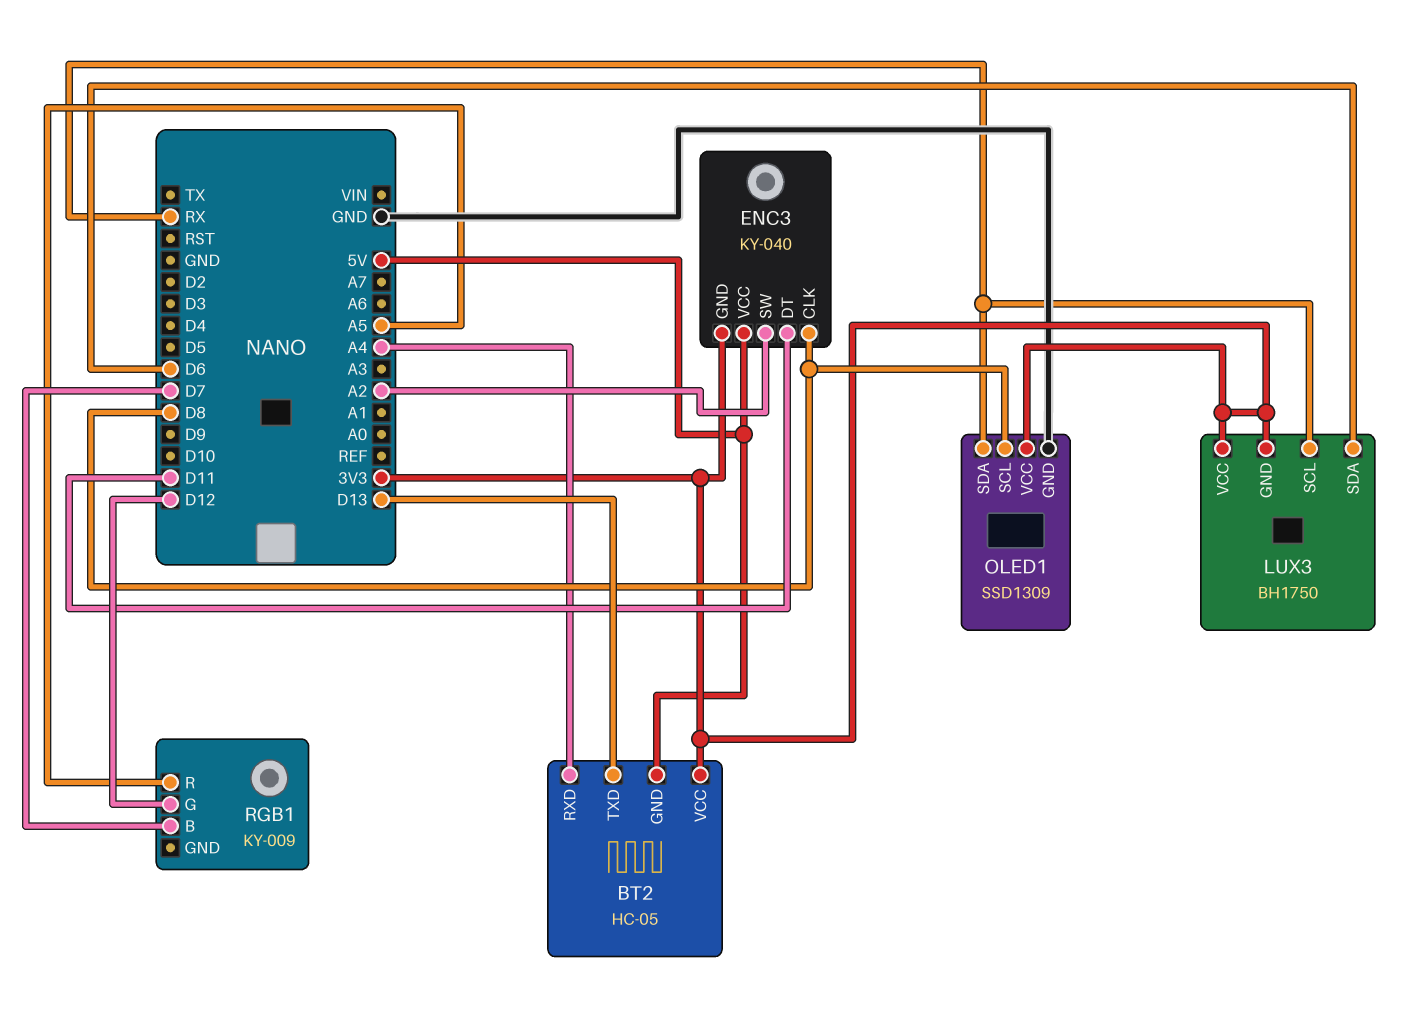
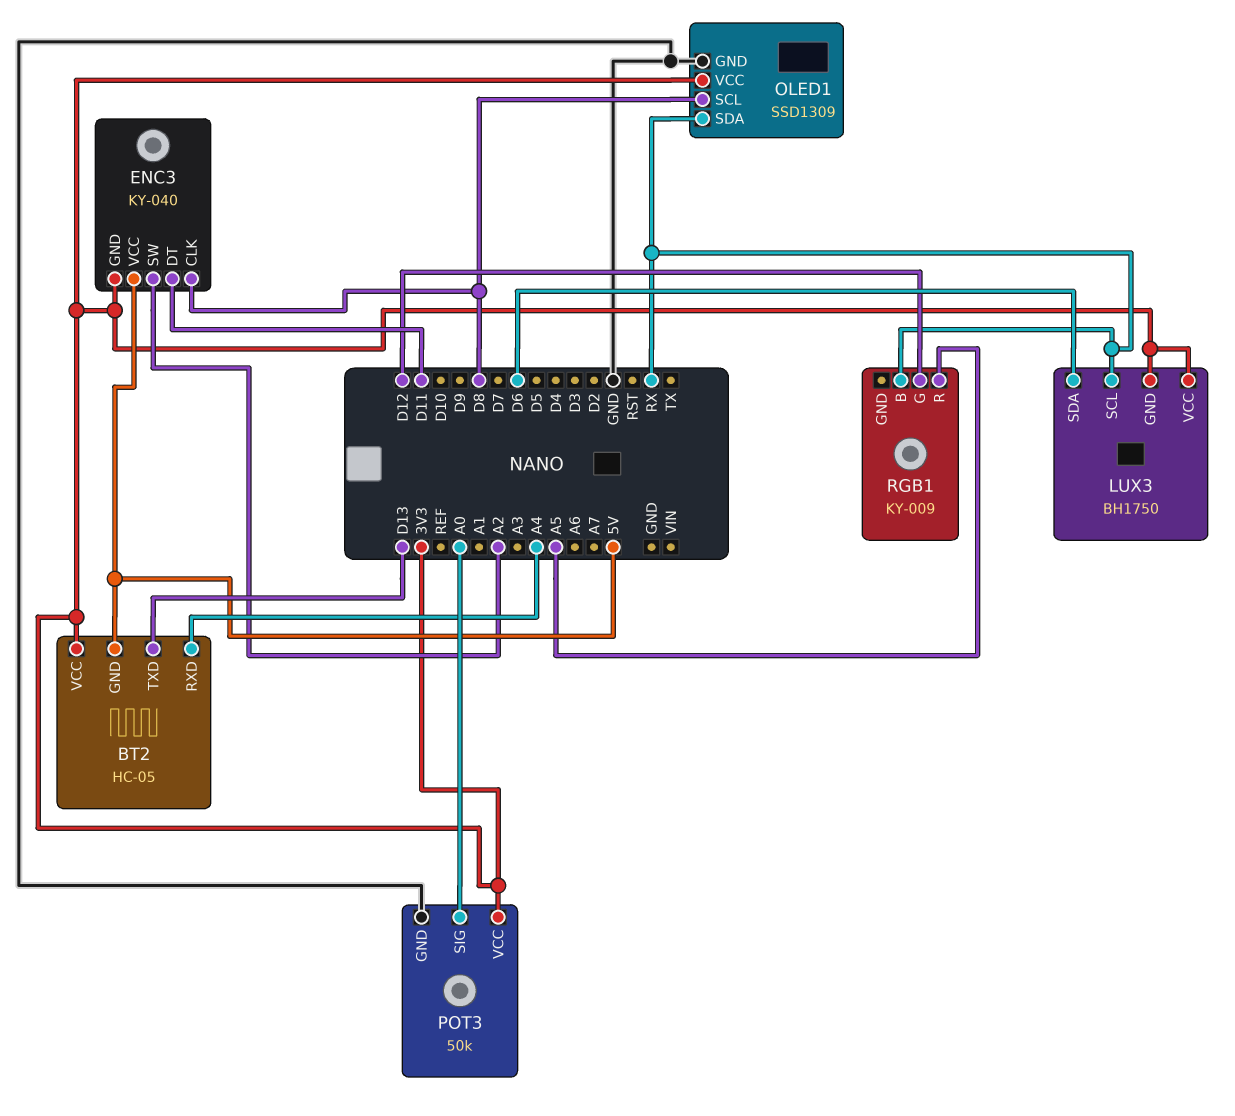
POT3: none -> 50k
POT3 pin GND: none -> GND
POT3 pin SIG: none -> A0
POT3 pin VCC: none -> 3V3
RGB1 pin B: D7 -> RX

